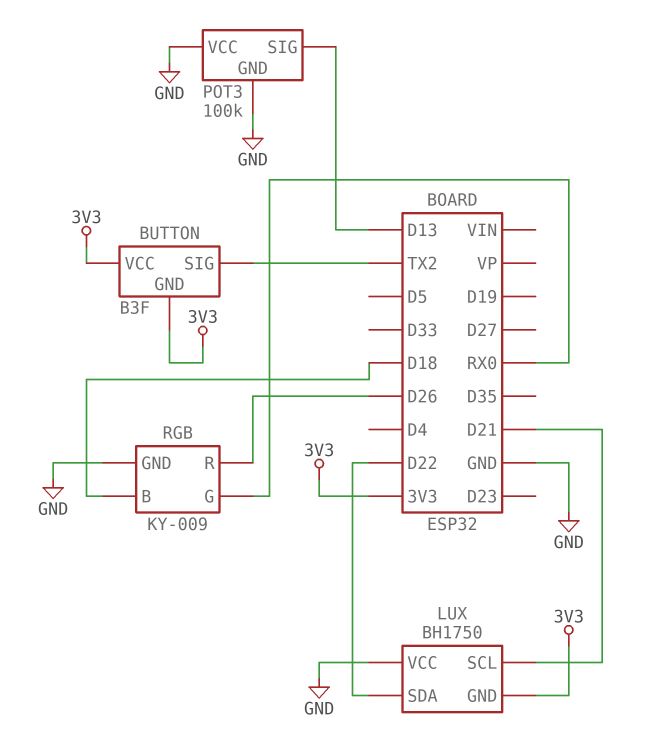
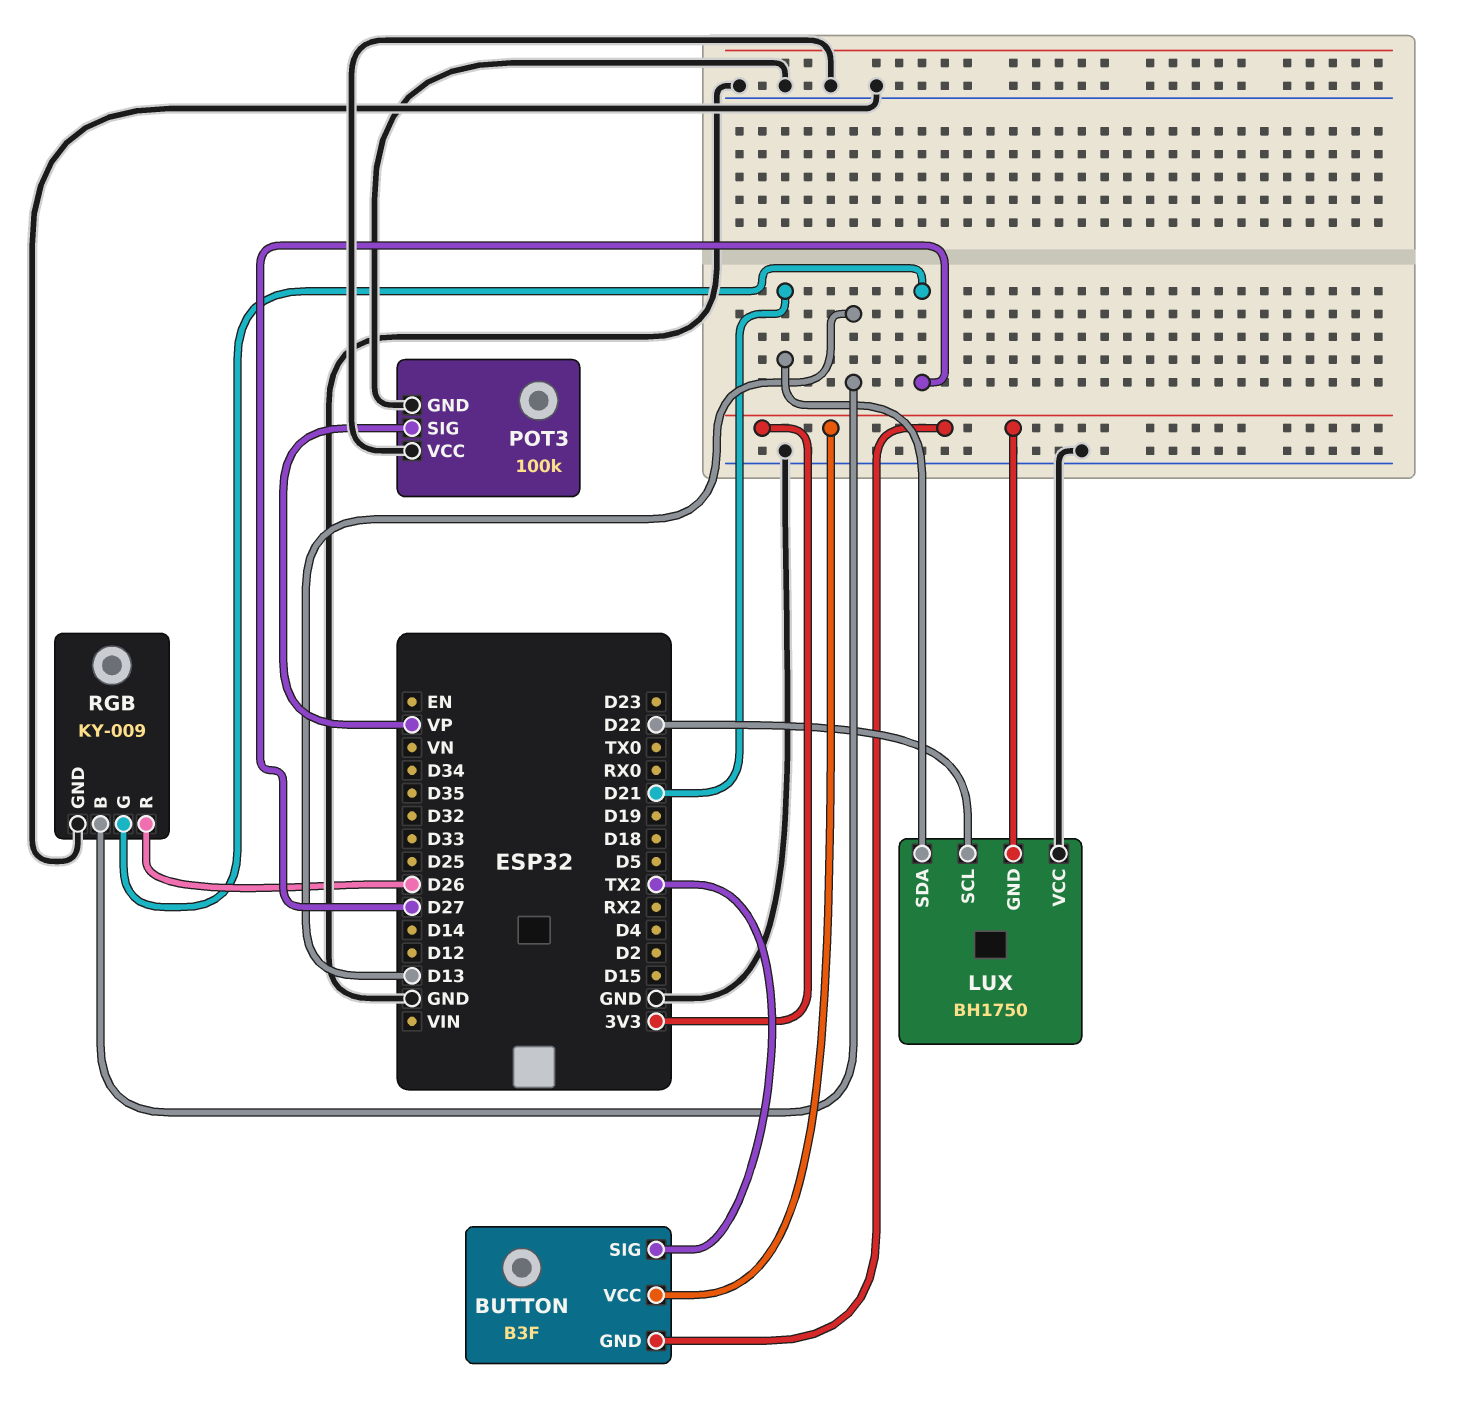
LUX pin SCL: D21 -> D22
LUX pin SDA: D22 -> D21
POT3 pin SIG: D13 -> VP
RGB pin B: D18 -> D13
RGB pin G: RX0 -> D27

